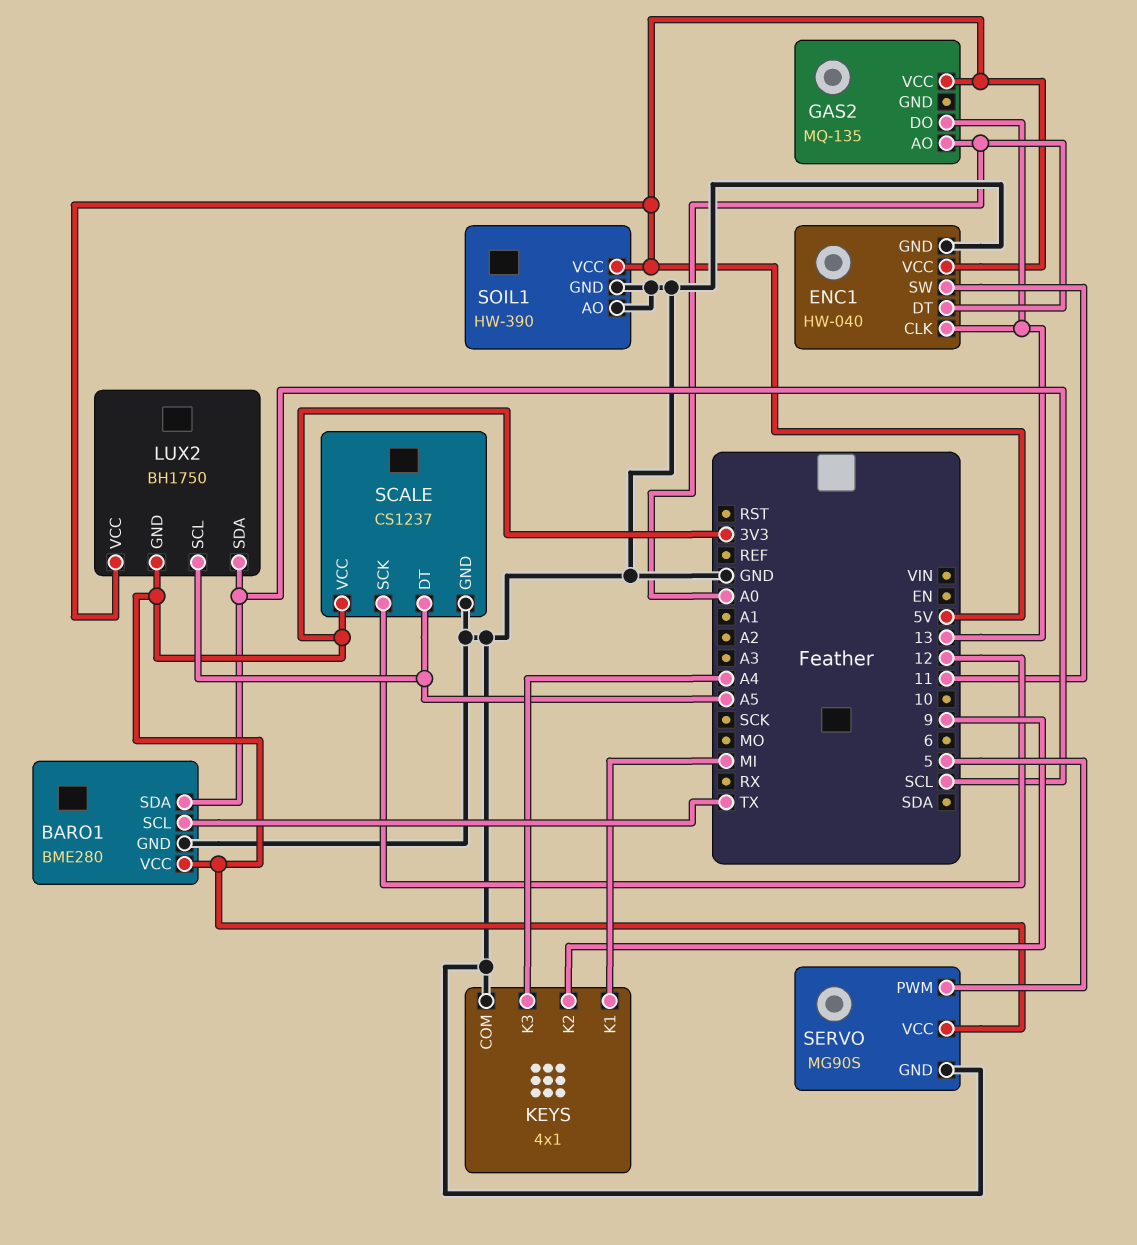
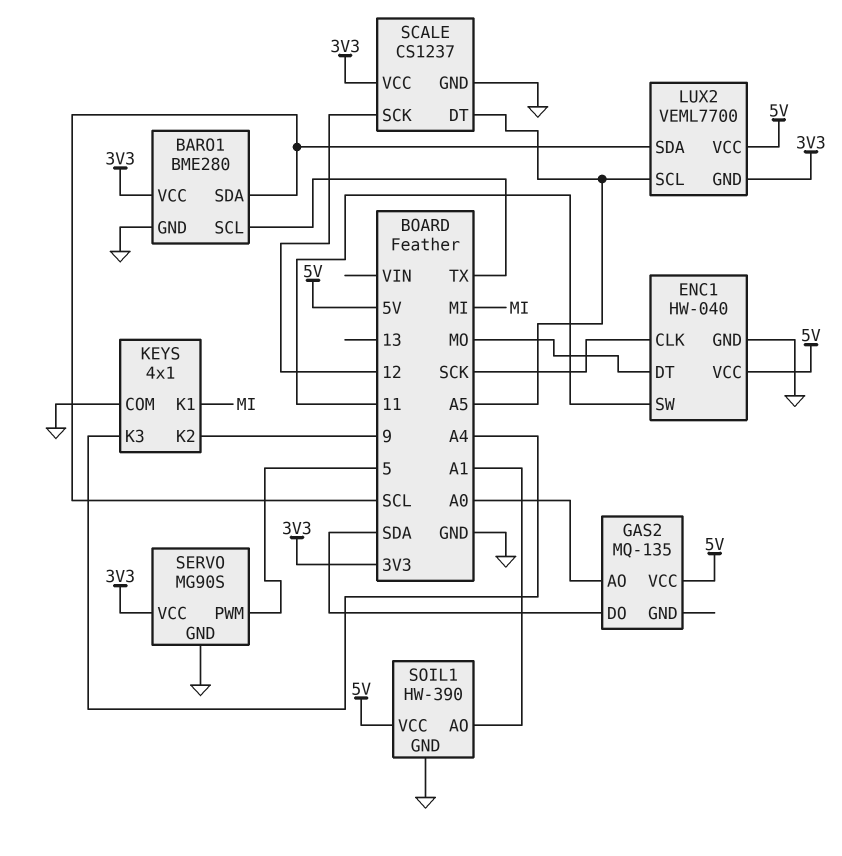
ENC1 pin CLK: 13 -> SCK
ENC1 pin DT: A0 -> MO
GAS2 pin DO: 13 -> SDA
LUX2: BH1750 -> VEML7700
SOIL1 pin AO: GND -> A1

